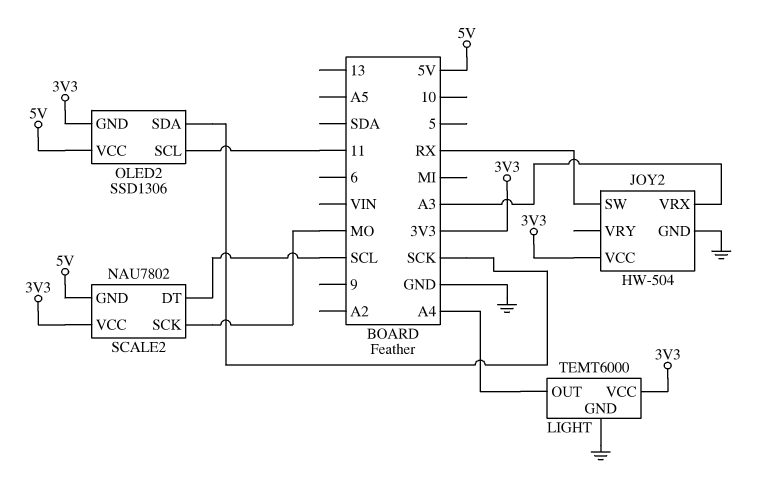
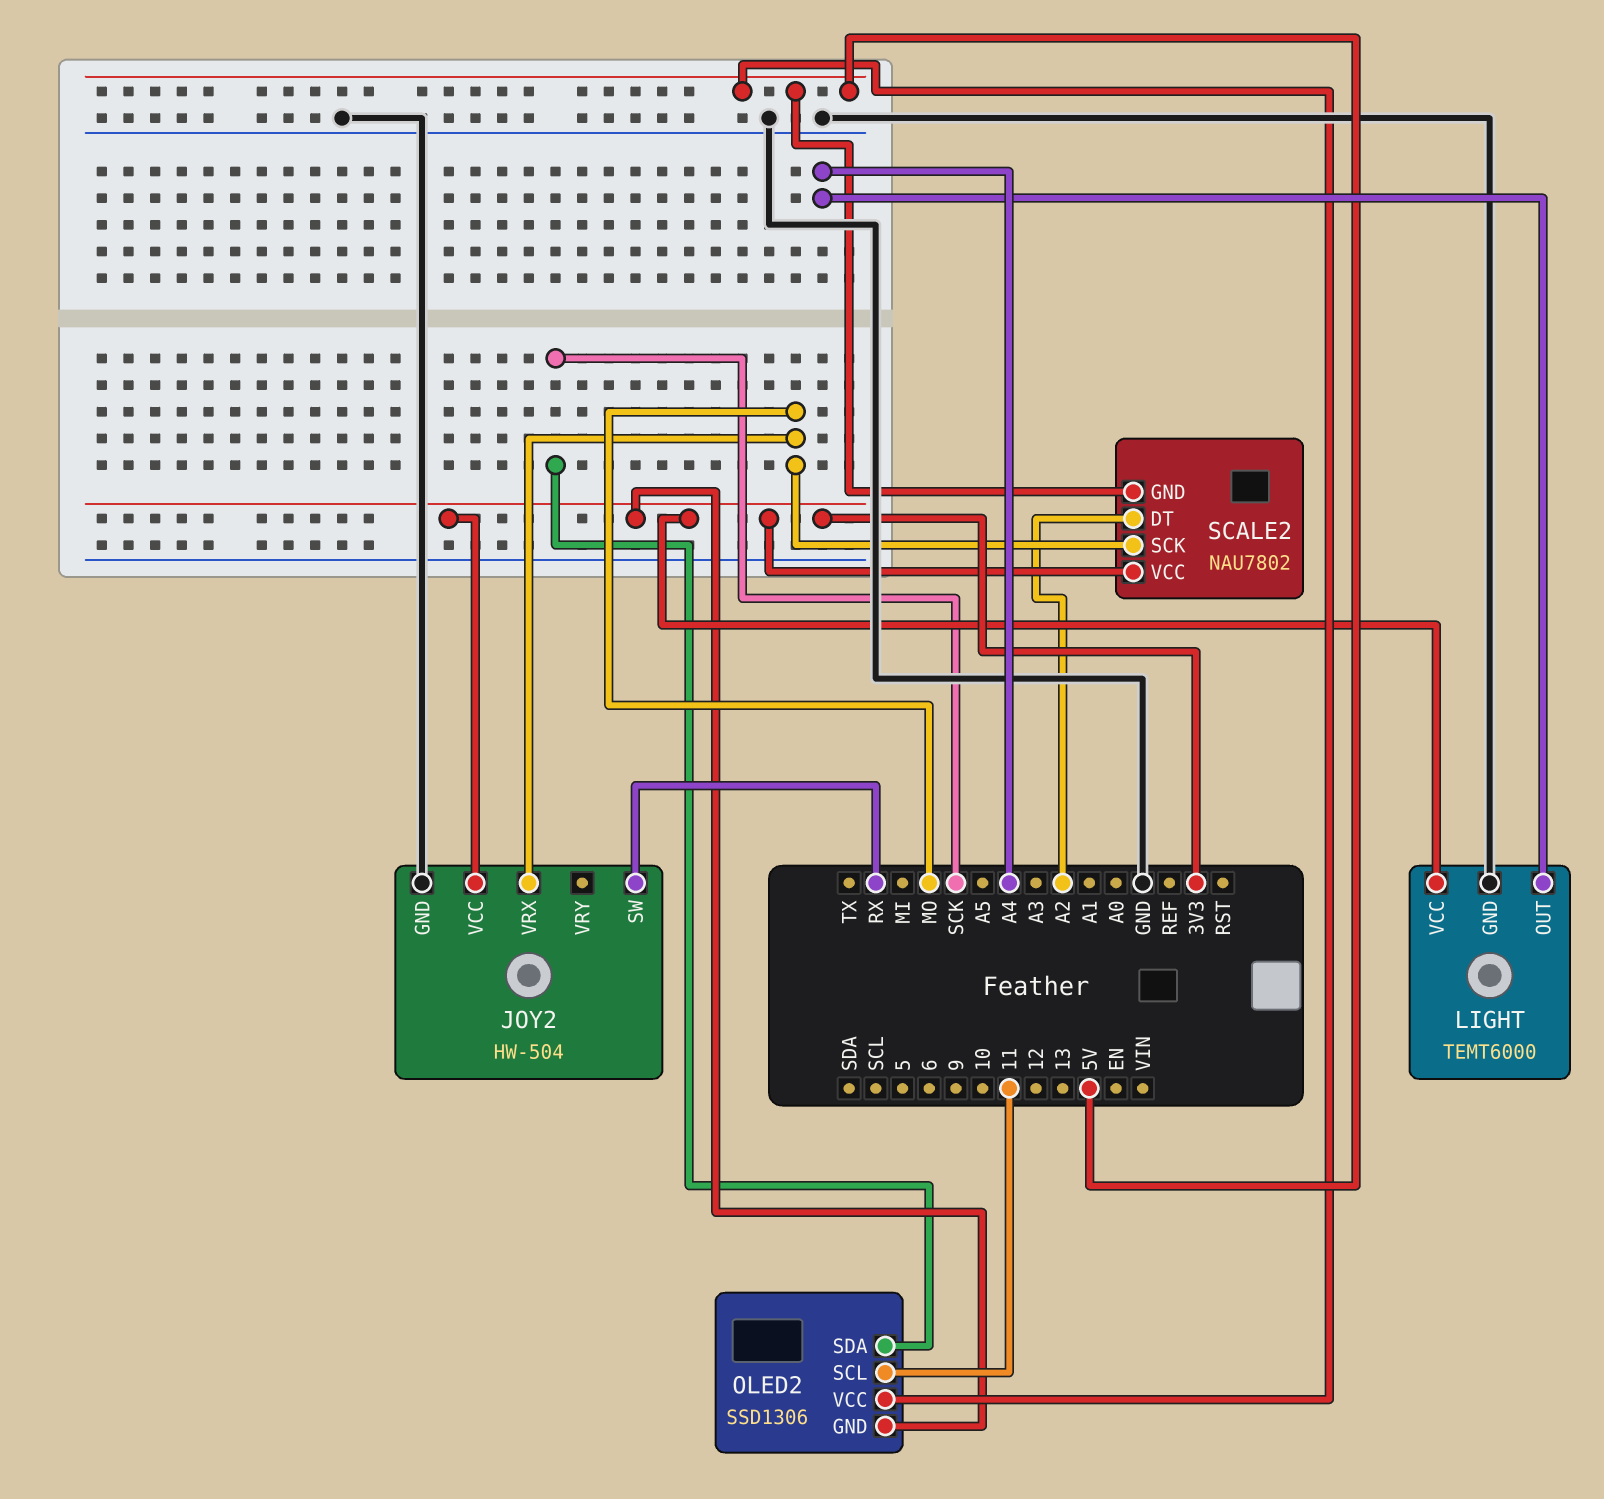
JOY2 pin VRX: A3 -> MO
SCALE2 pin DT: SCL -> A2

